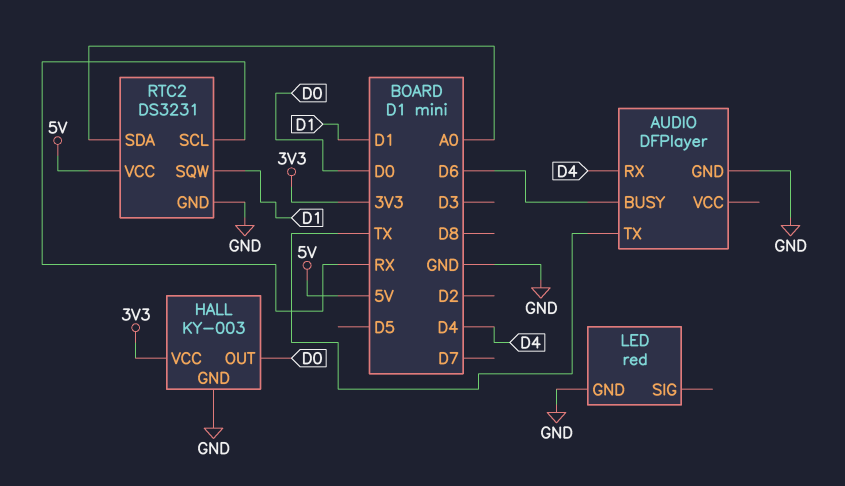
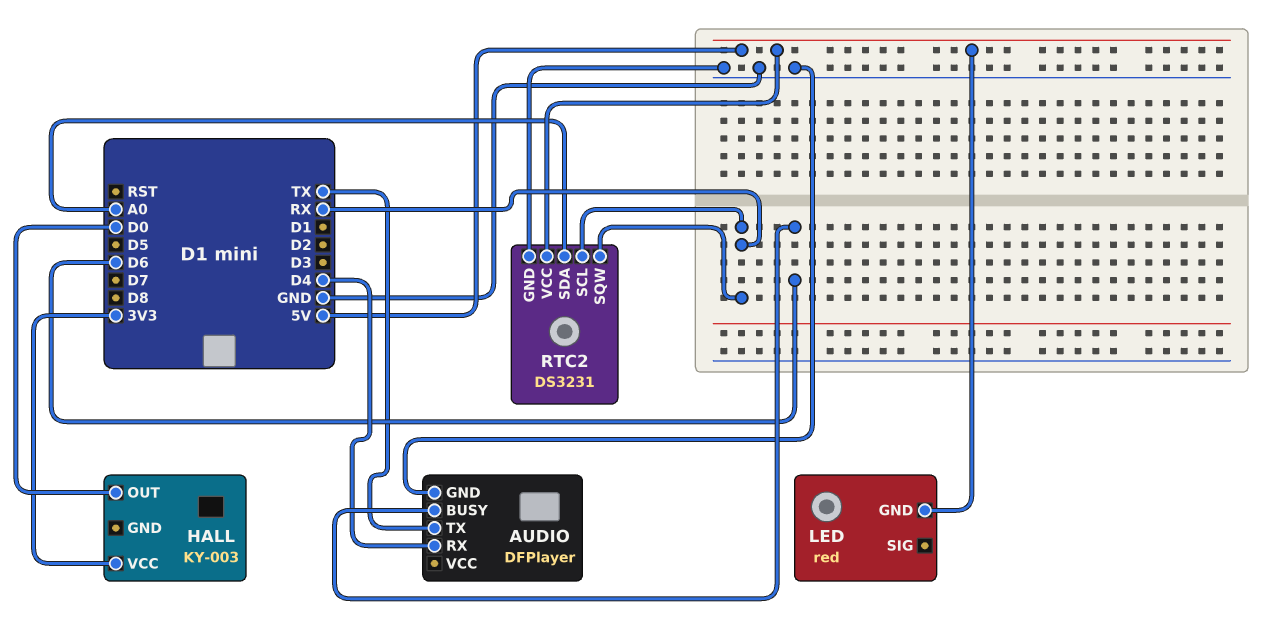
HALL pin GND: GND -> none
LED pin GND: GND -> 5V
RTC2 pin SQW: D1 -> RX

